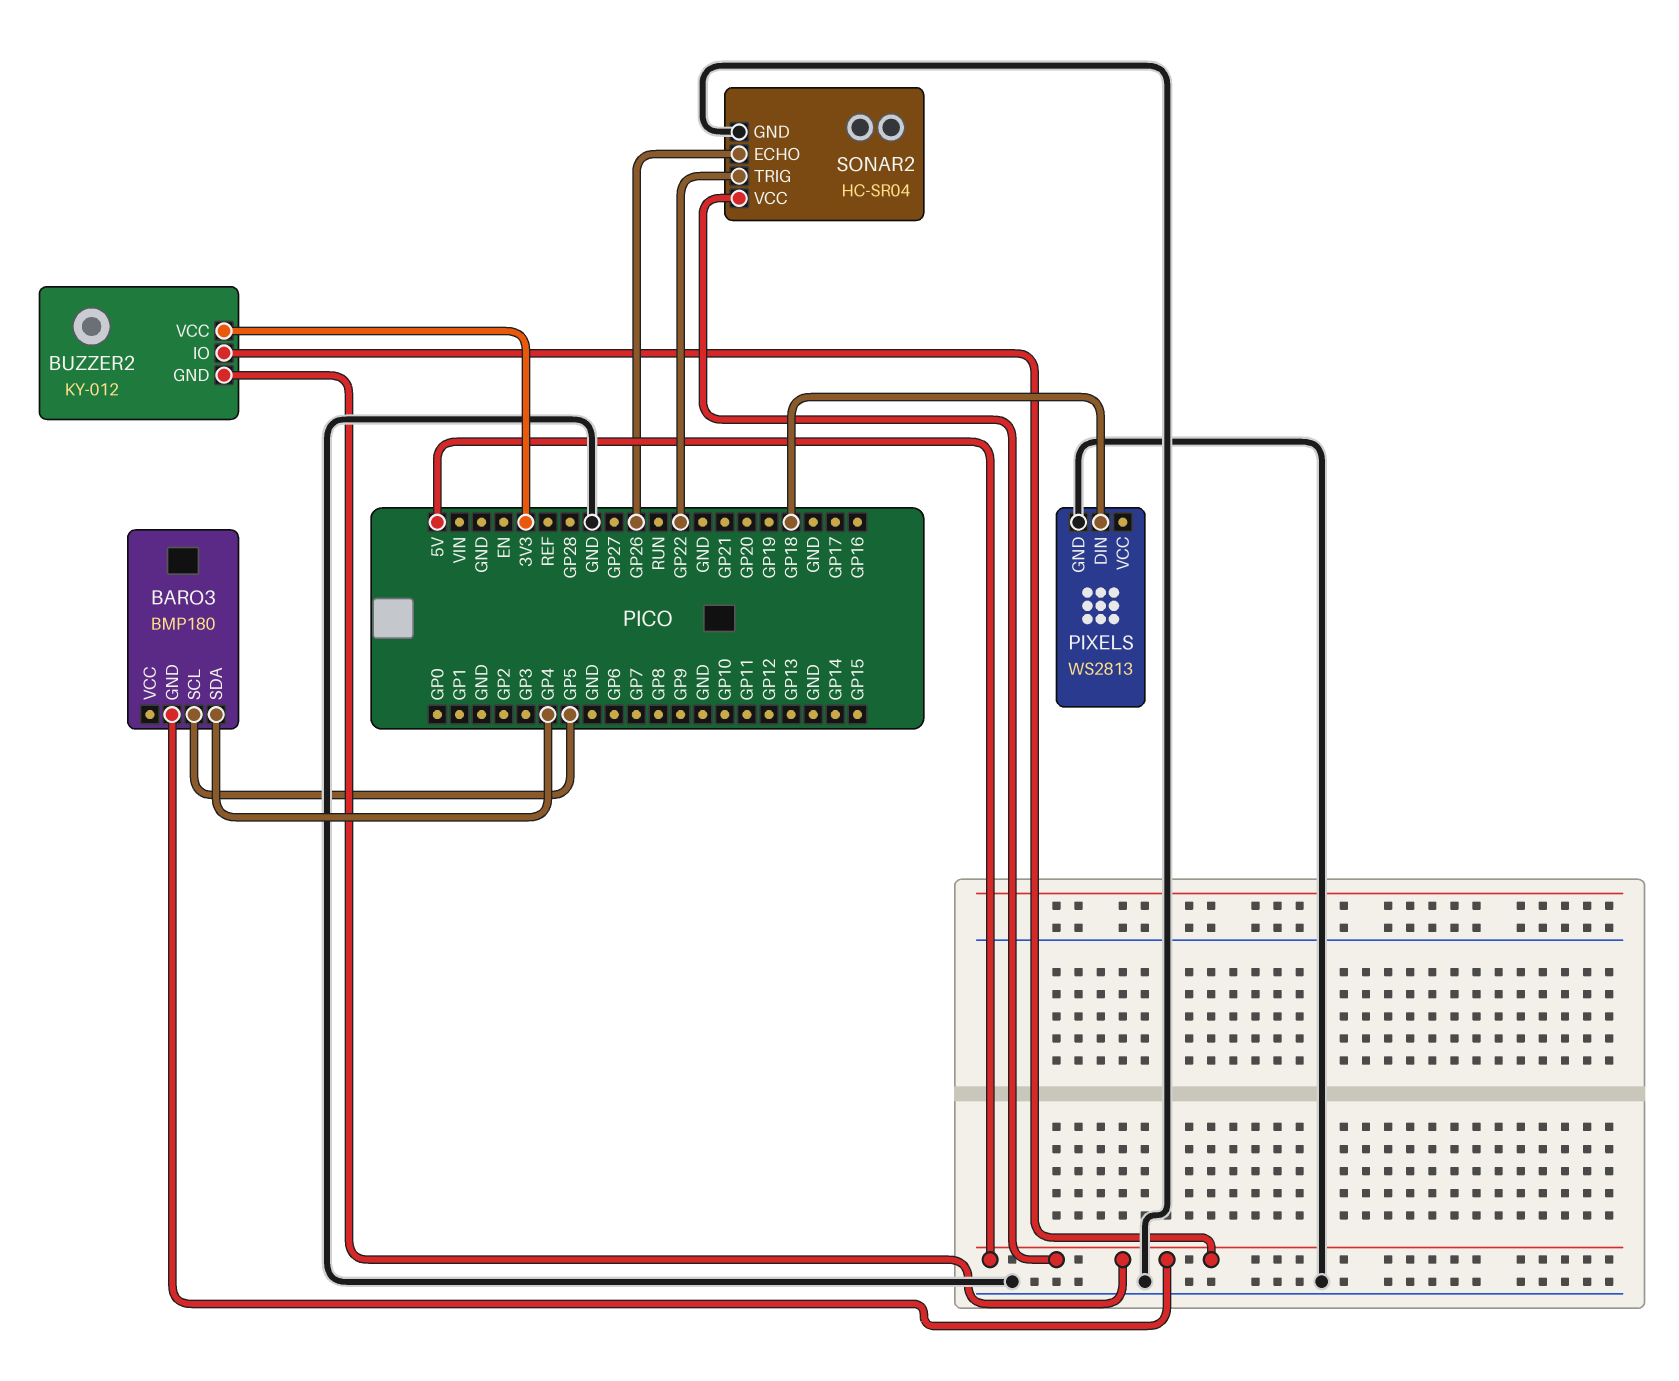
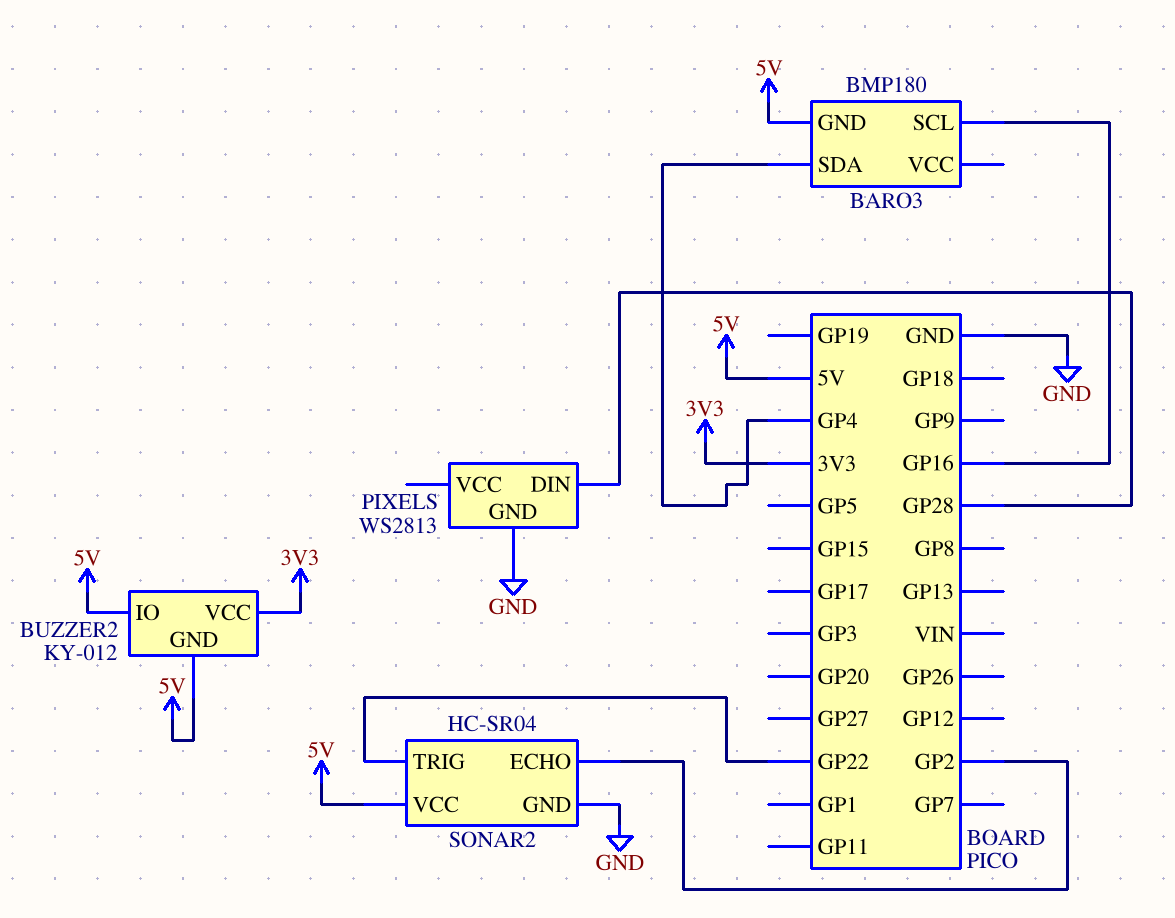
BARO3 pin SCL: GP5 -> GP16
PIXELS pin DIN: GP18 -> GP28
SONAR2 pin ECHO: GP26 -> GP2

